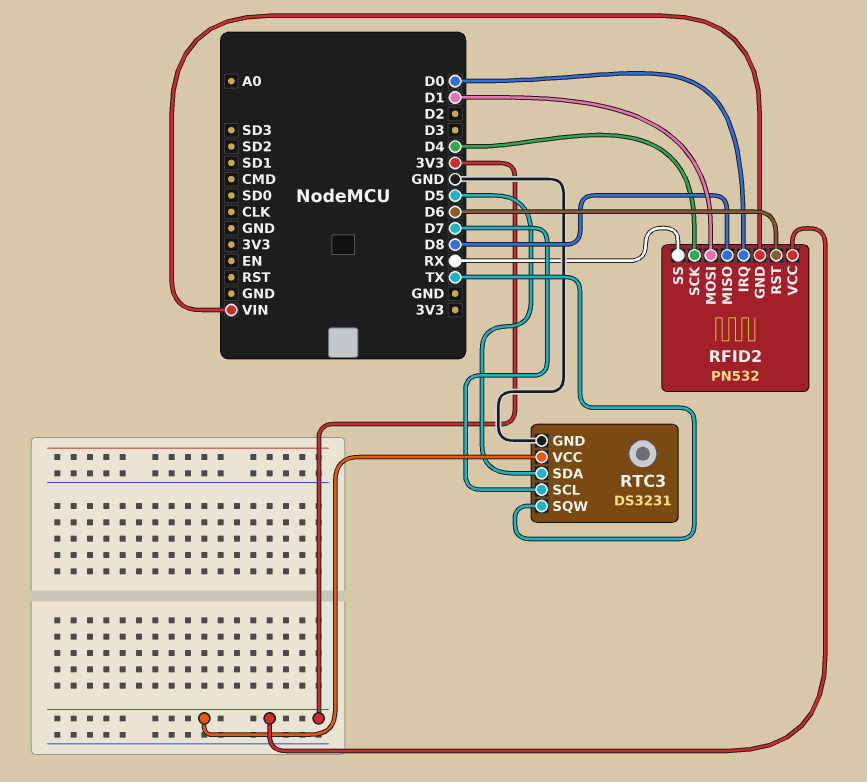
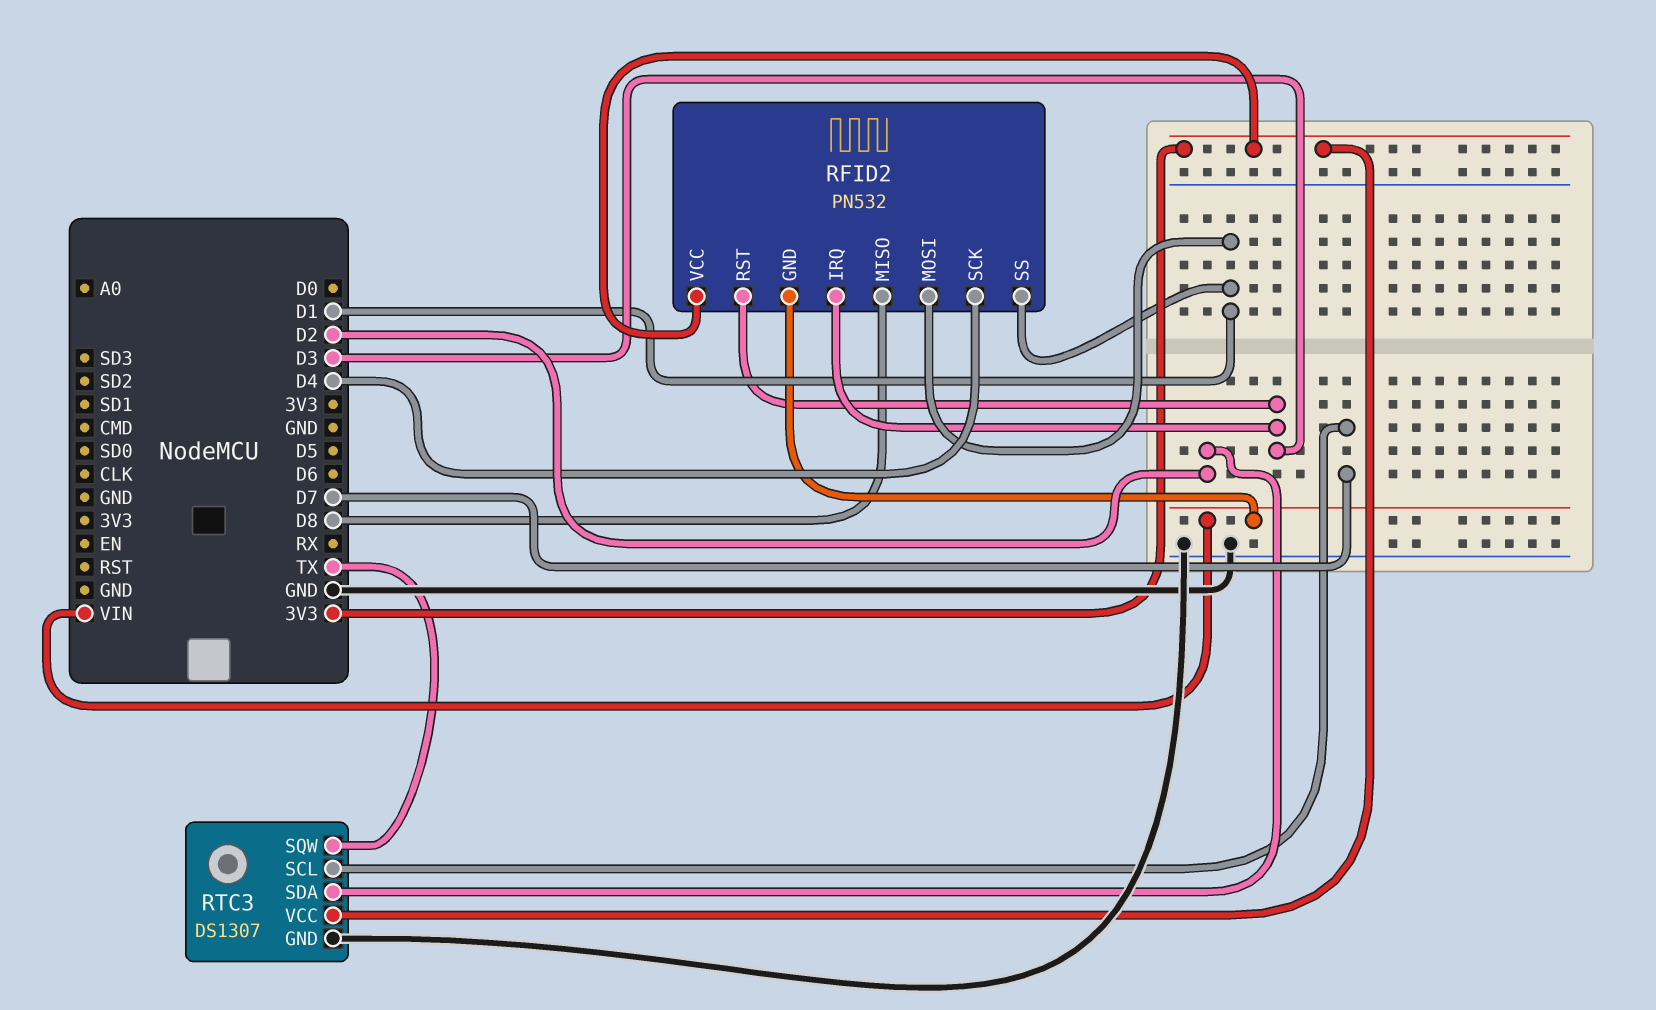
RFID2 pin IRQ: D0 -> D3
RFID2 pin RST: D6 -> D3
RFID2 pin SS: RX -> D1
RTC3: DS3231 -> DS1307
RTC3 pin SDA: D5 -> D2

